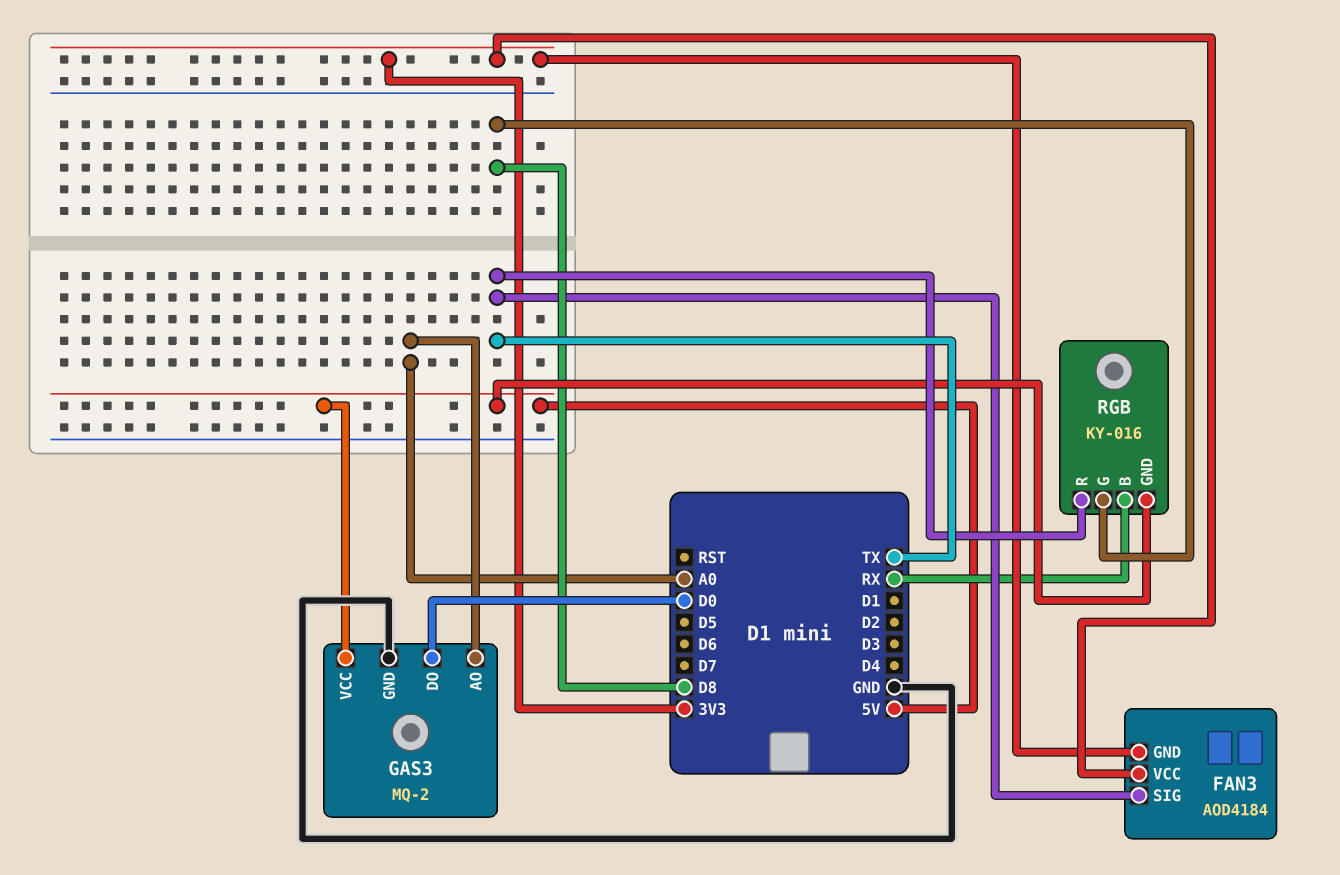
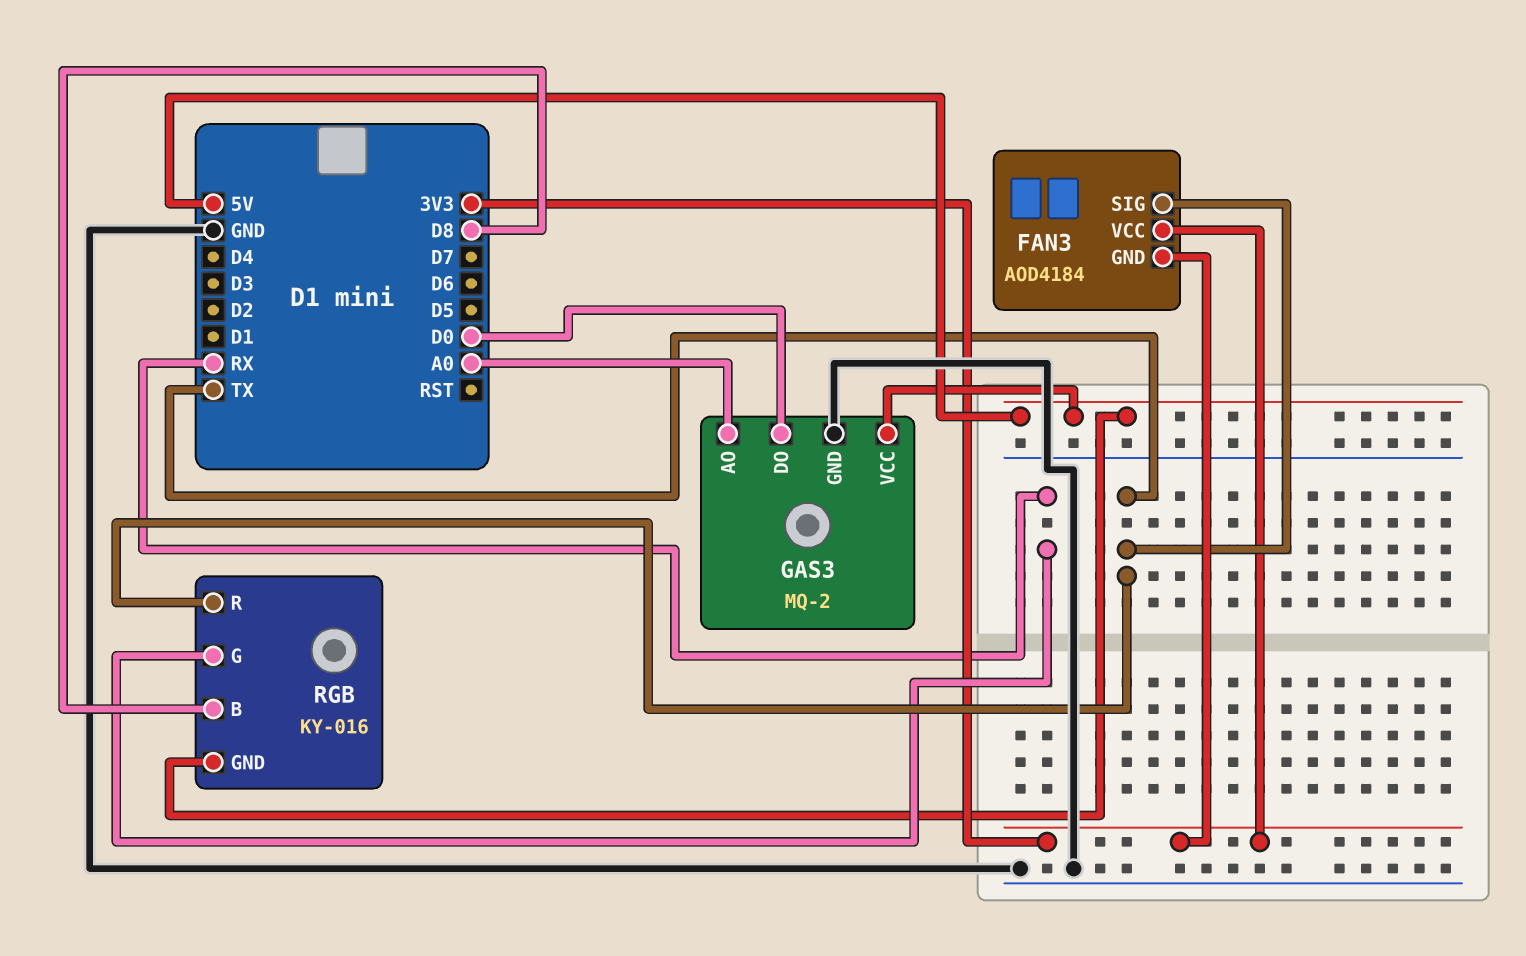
RGB pin B: RX -> D8
RGB pin G: D8 -> RX

